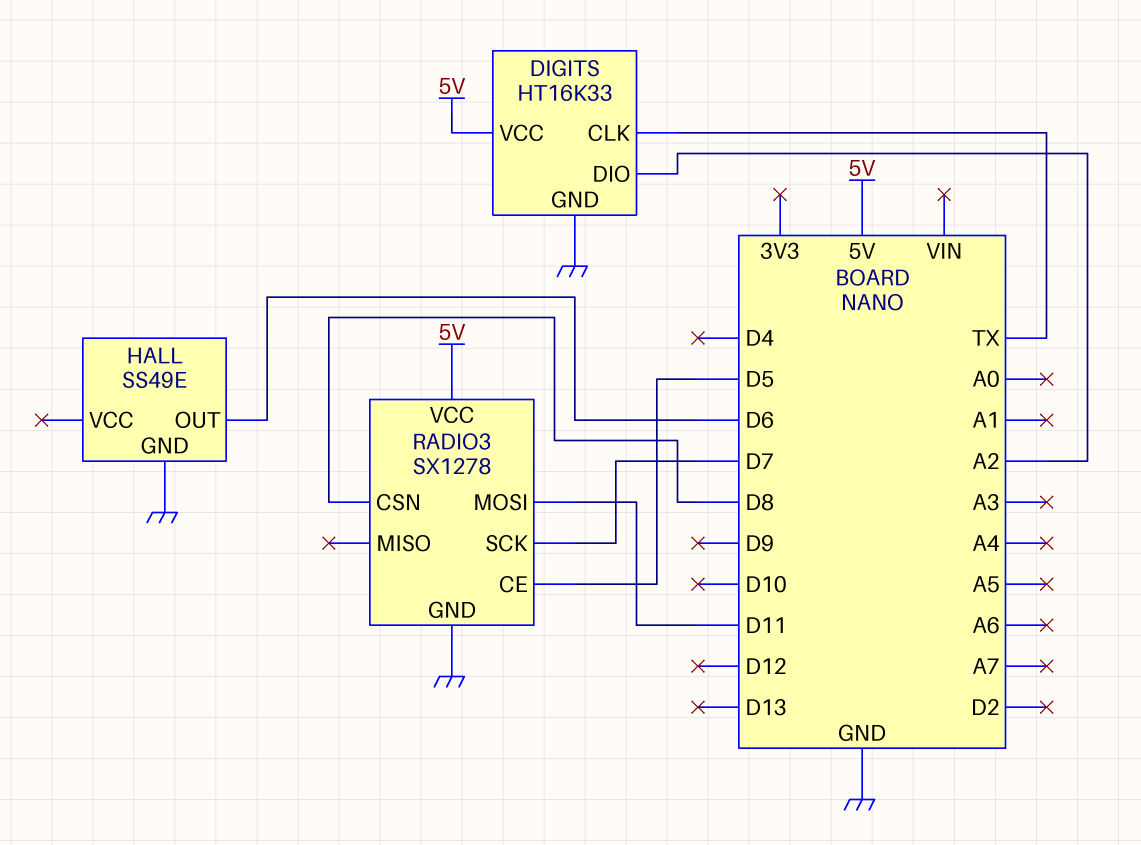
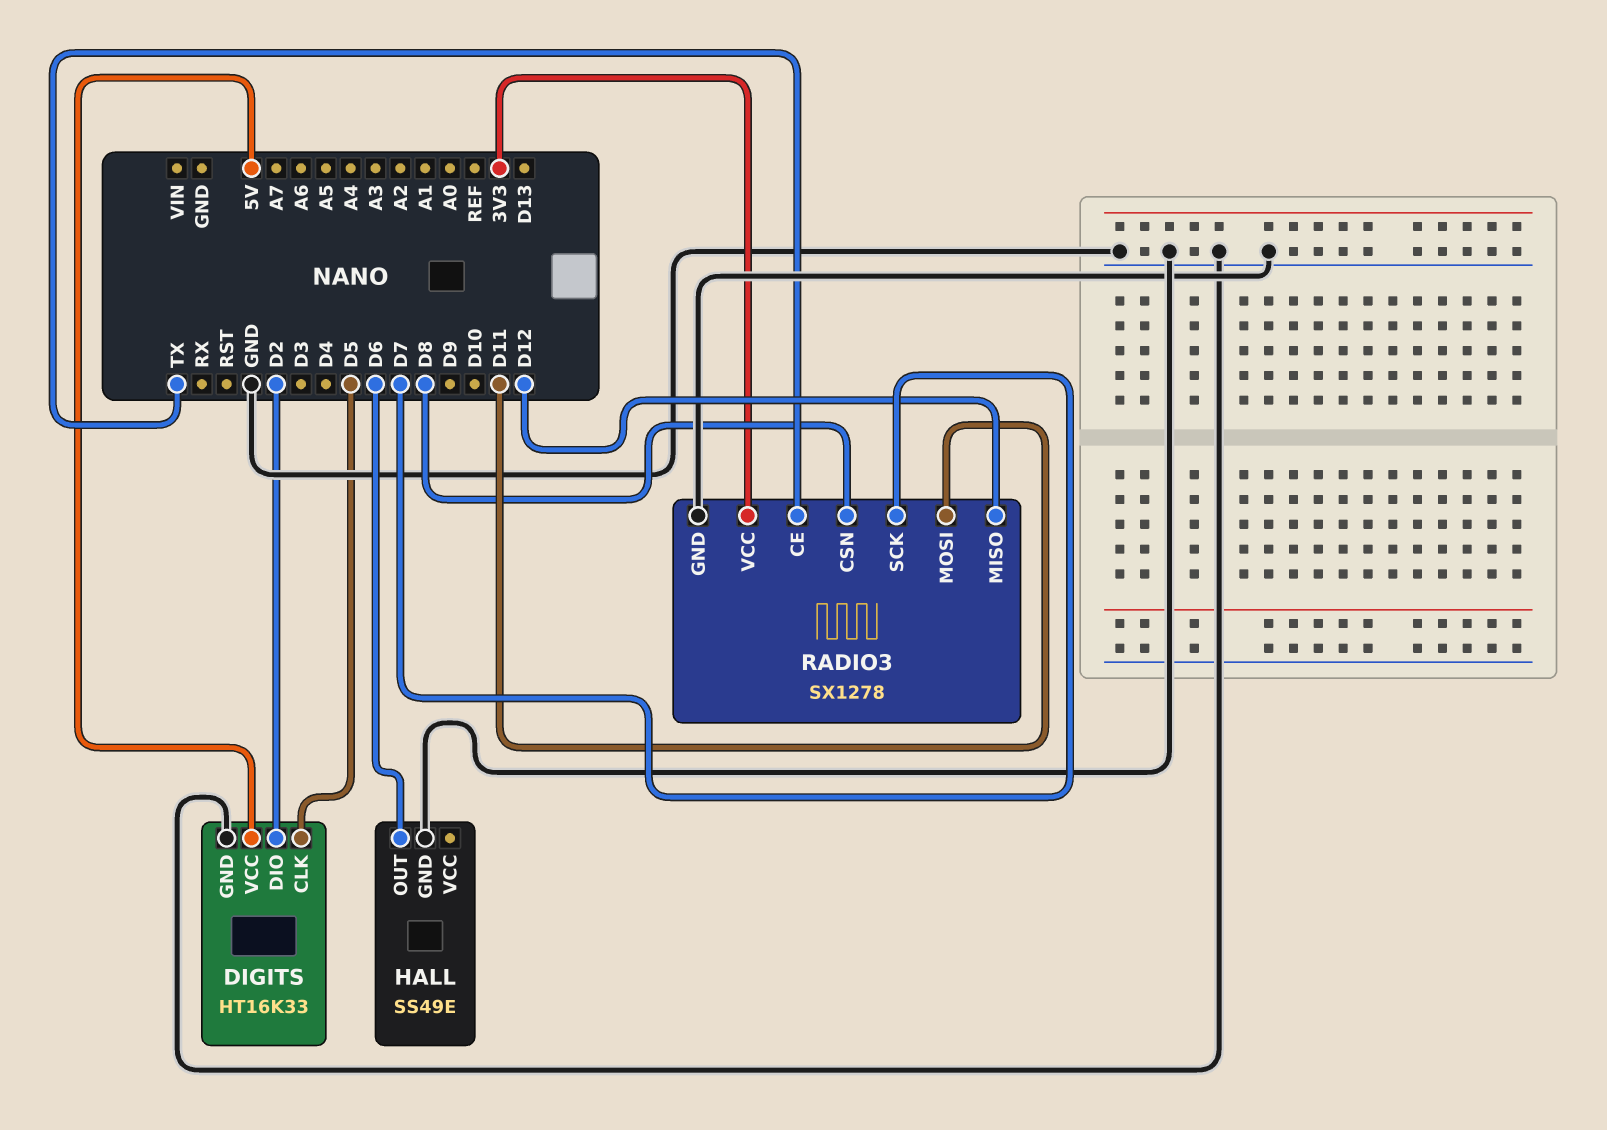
DIGITS pin CLK: TX -> D5
DIGITS pin DIO: A2 -> D2
RADIO3 pin CE: D5 -> TX
RADIO3 pin MISO: none -> D12
RADIO3 pin VCC: 5V -> 3V3

